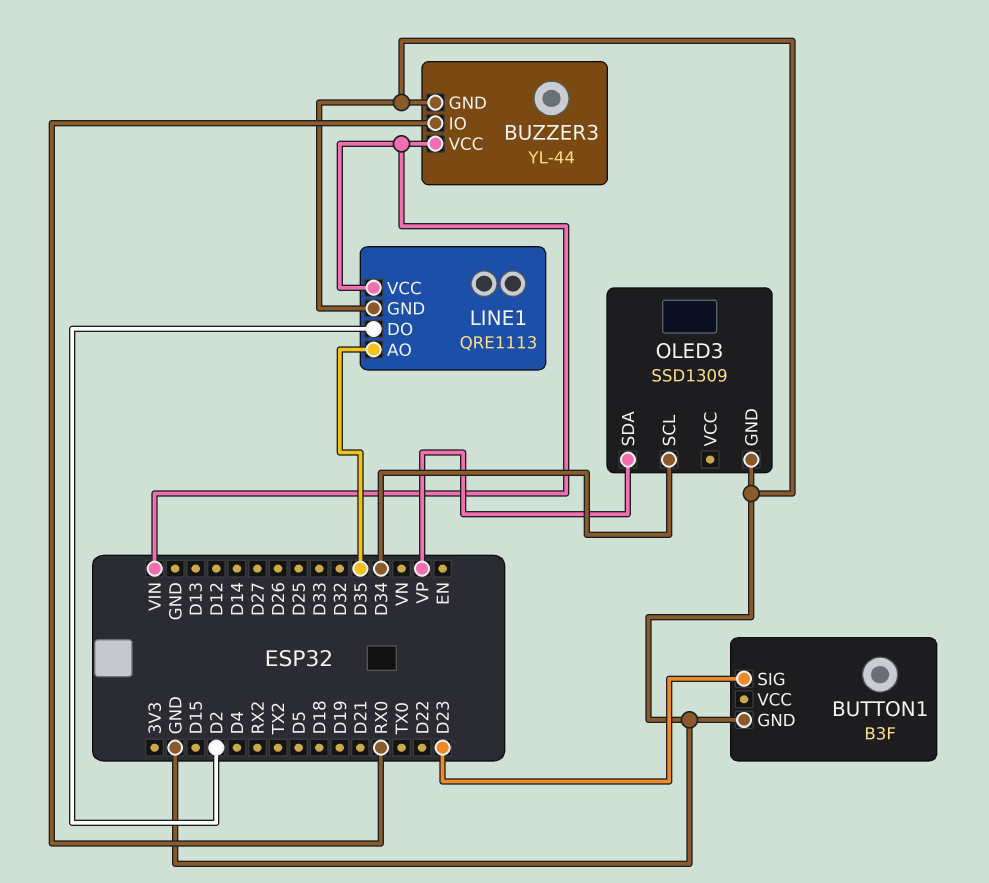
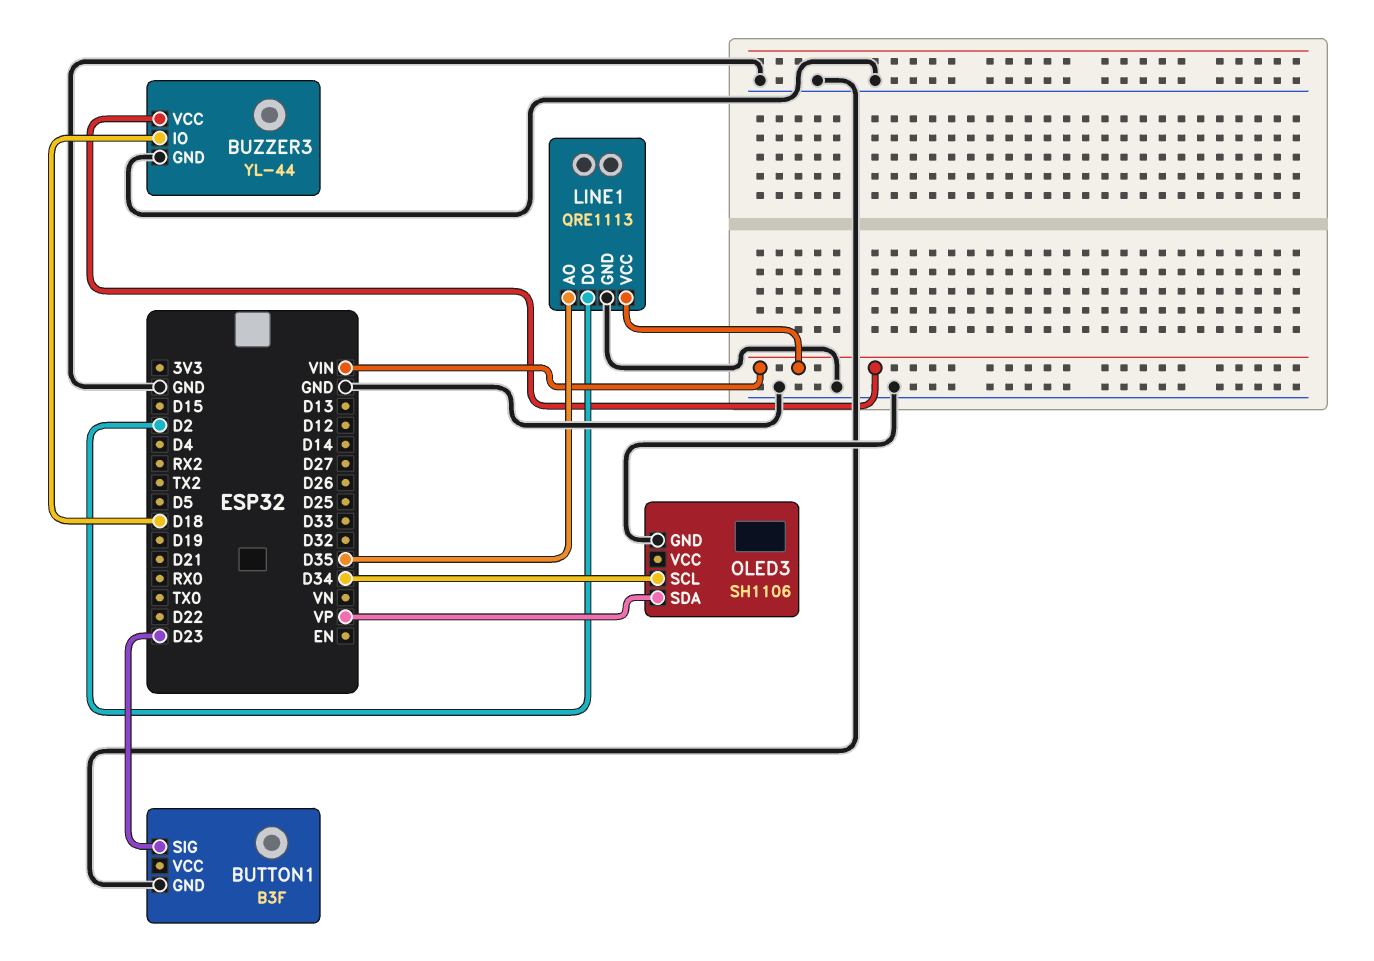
BUZZER3 pin IO: RX0 -> D18
OLED3: SSD1309 -> SH1106

